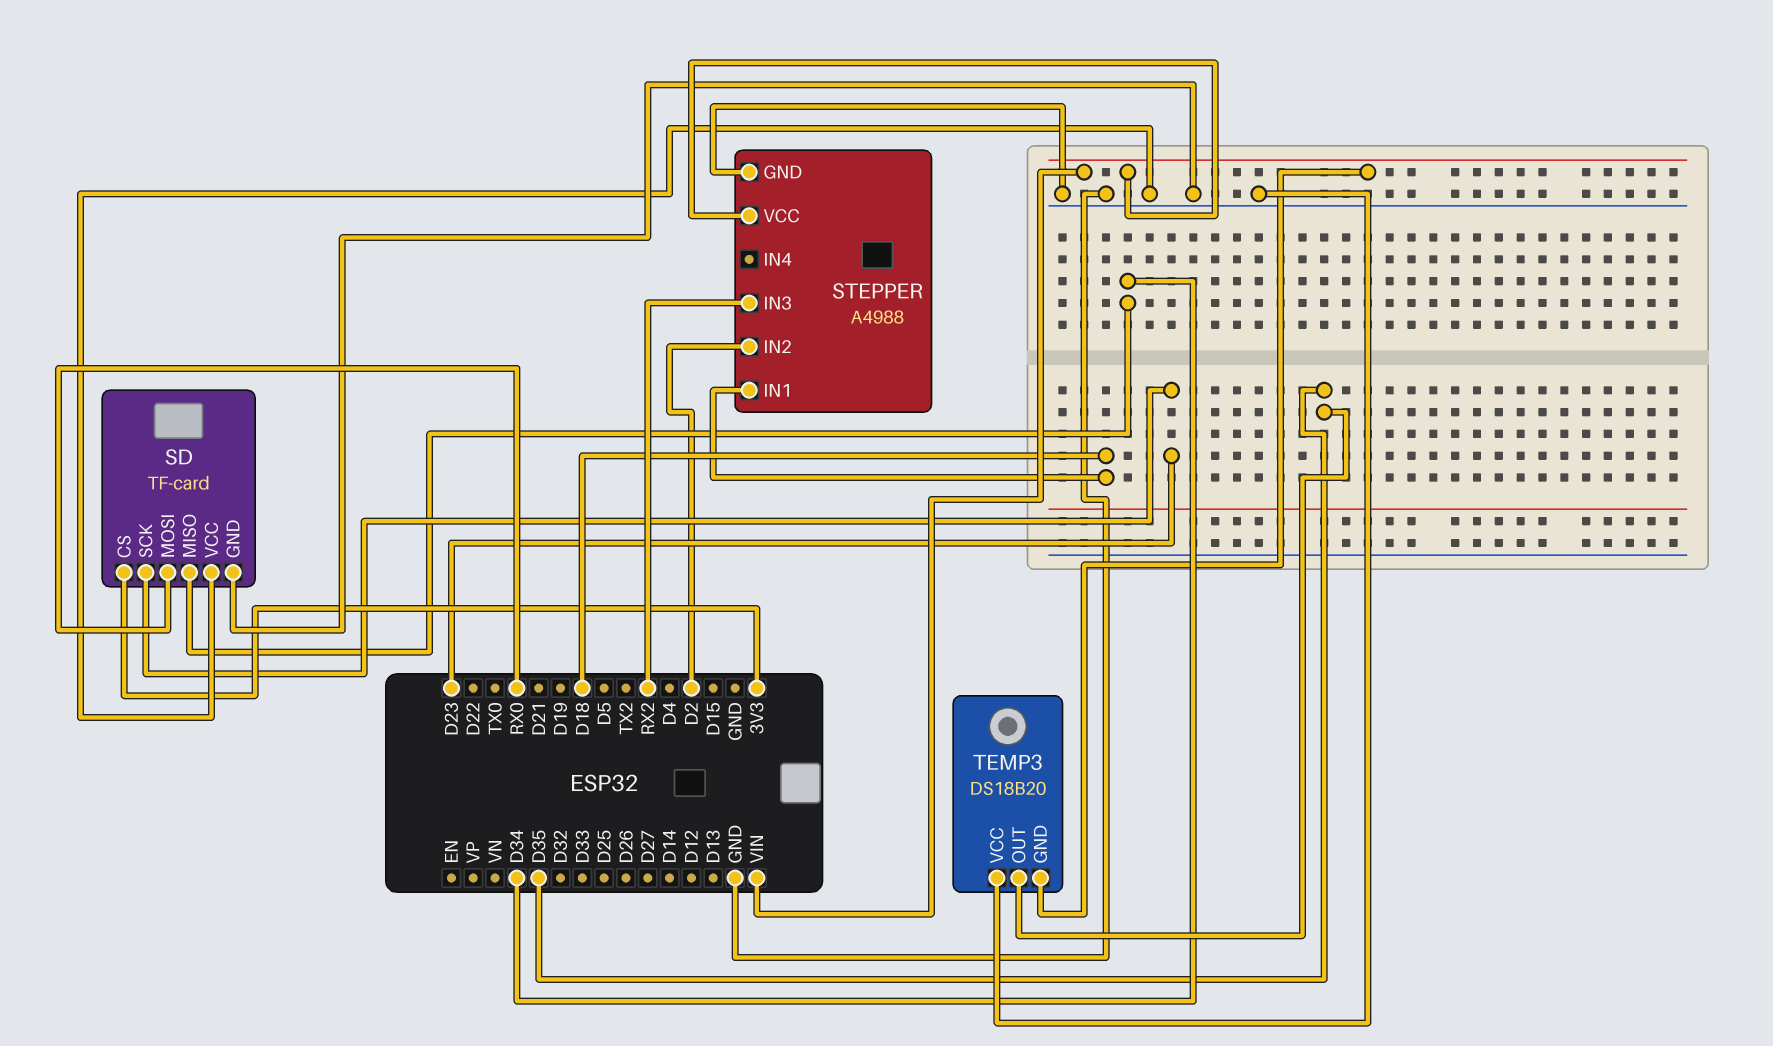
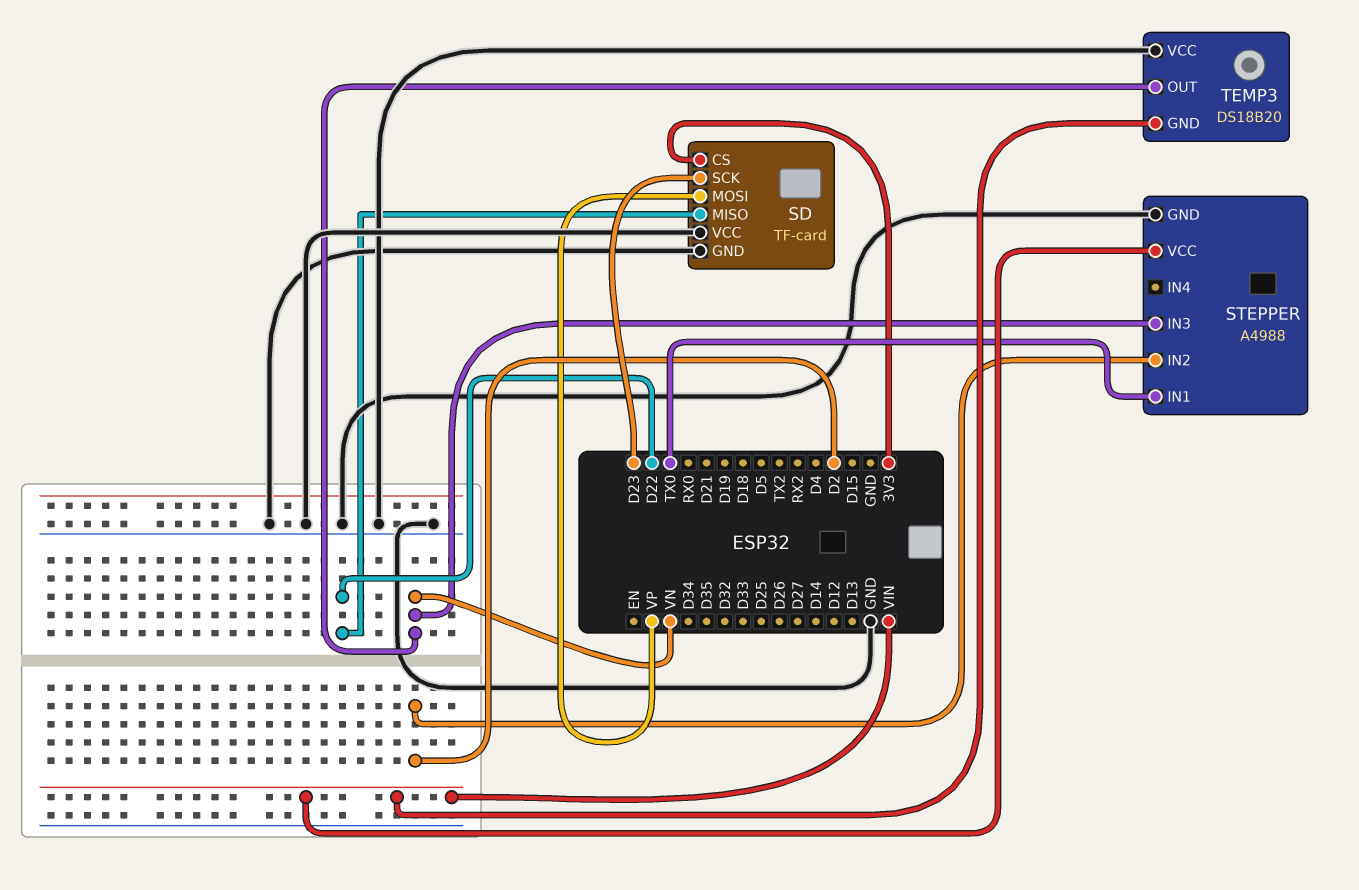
SD pin MISO: D34 -> D22
SD pin MOSI: RX0 -> VP
STEPPER pin IN1: D18 -> TX0
STEPPER pin IN3: RX2 -> VN
TEMP3 pin OUT: D35 -> VN

